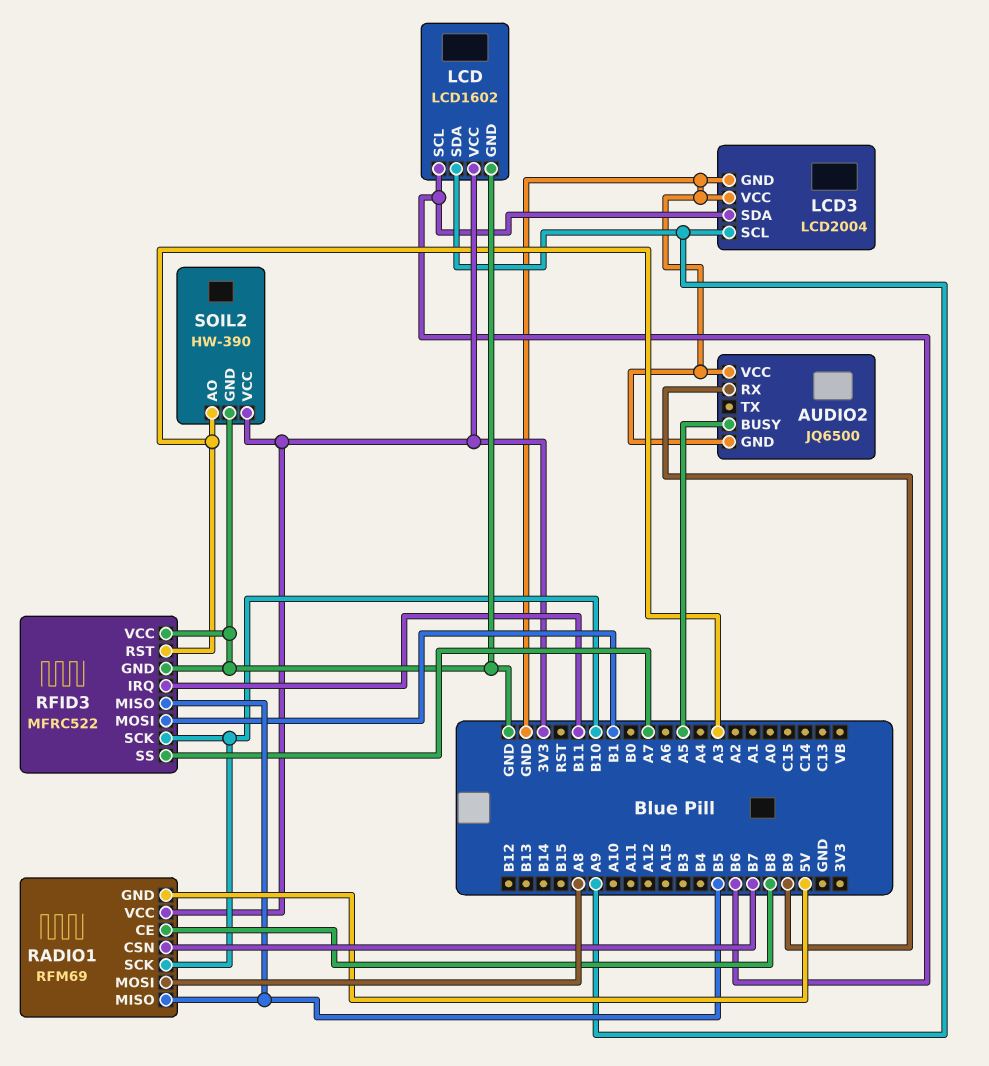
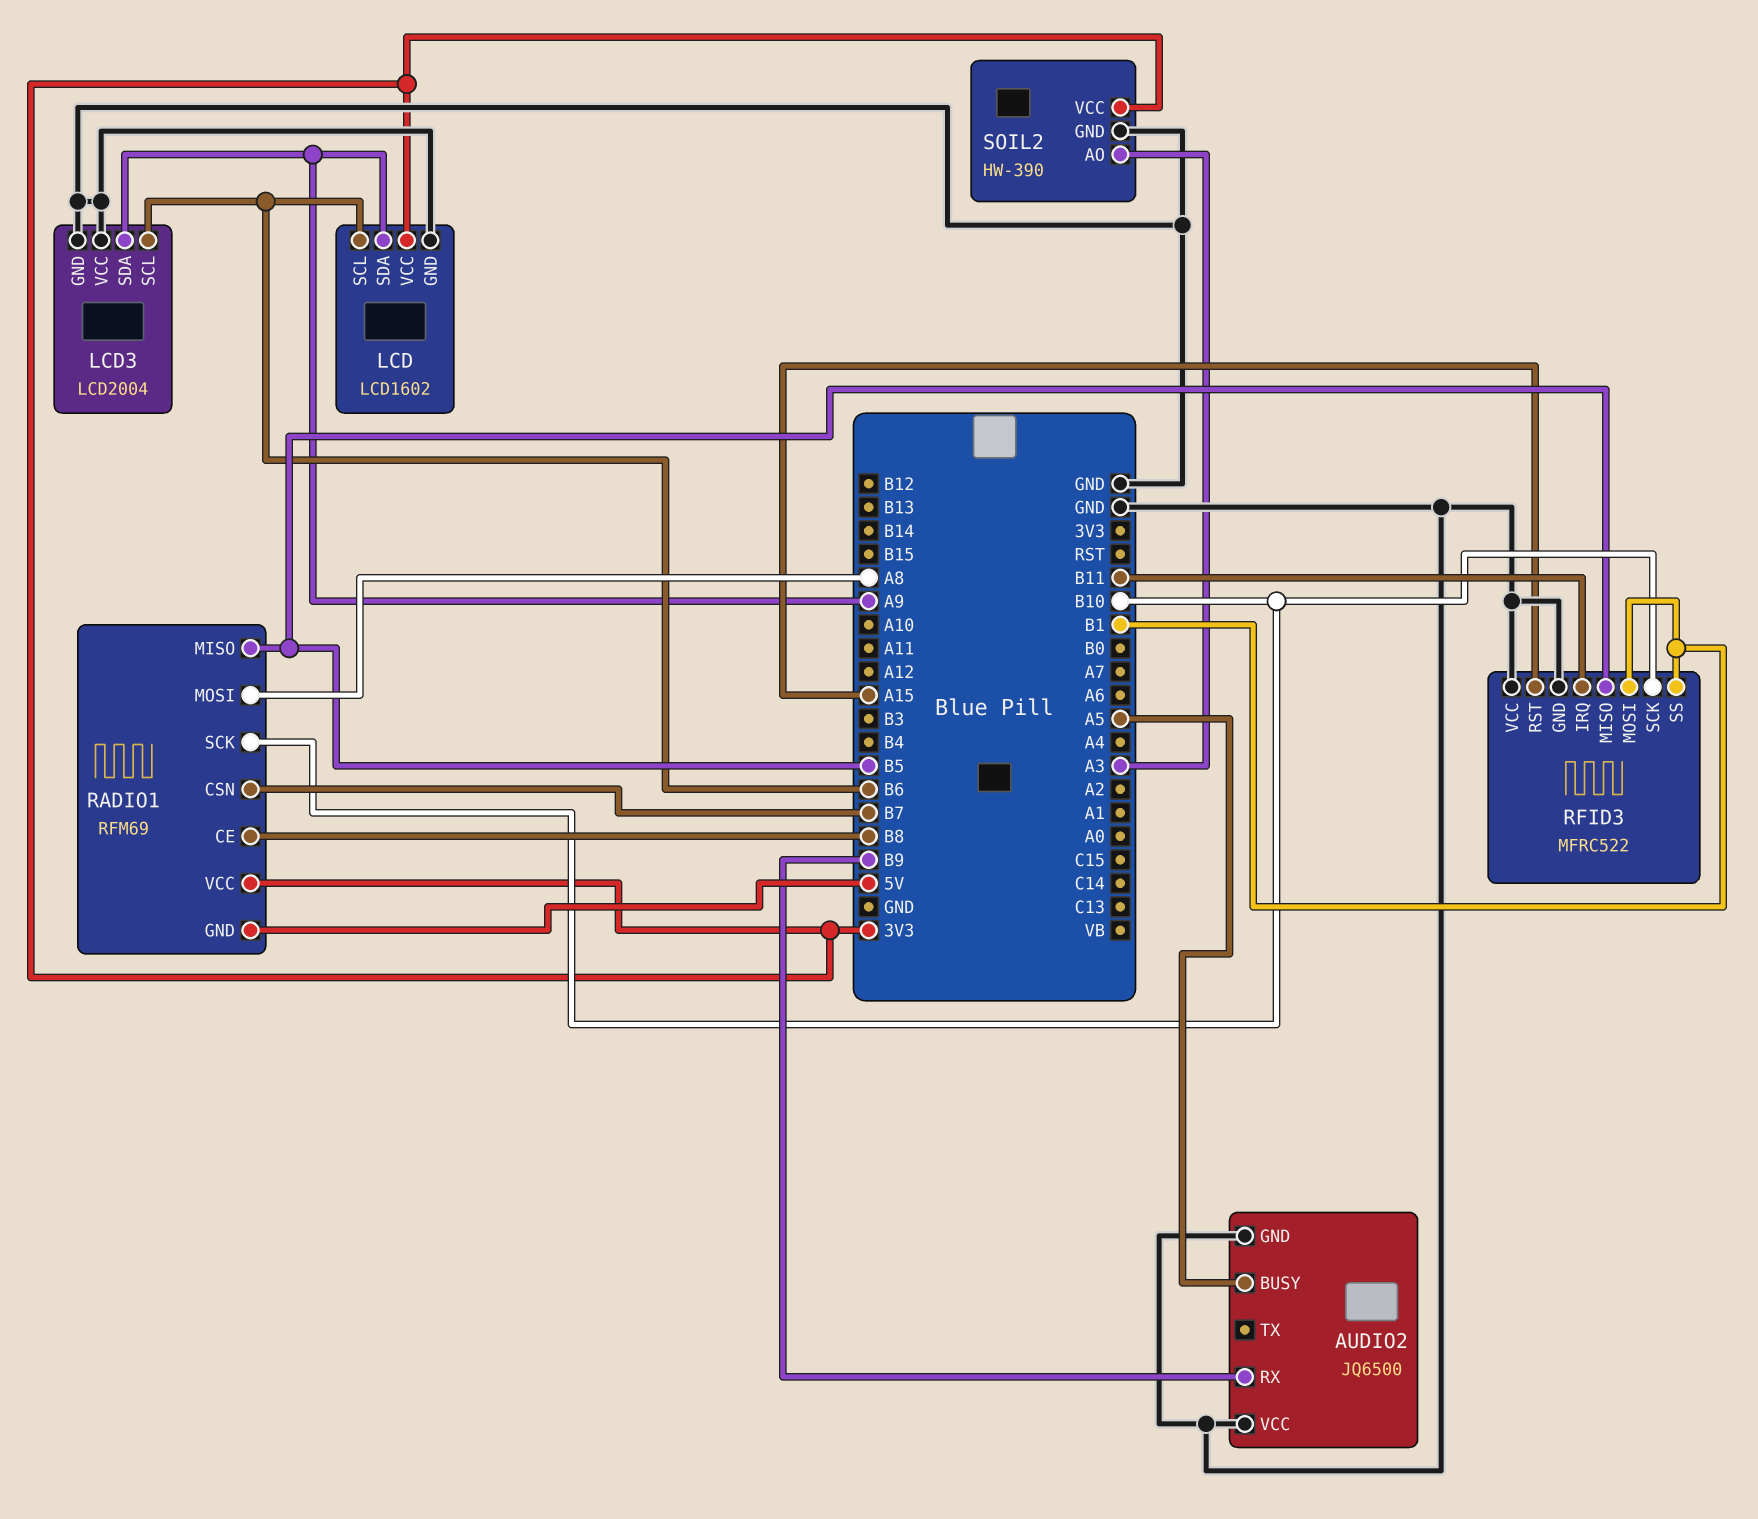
LCD3 pin SCL: A9 -> B6
LCD3 pin SDA: B6 -> A9
RFID3 pin RST: A3 -> A15
RFID3 pin SS: A7 -> B1

